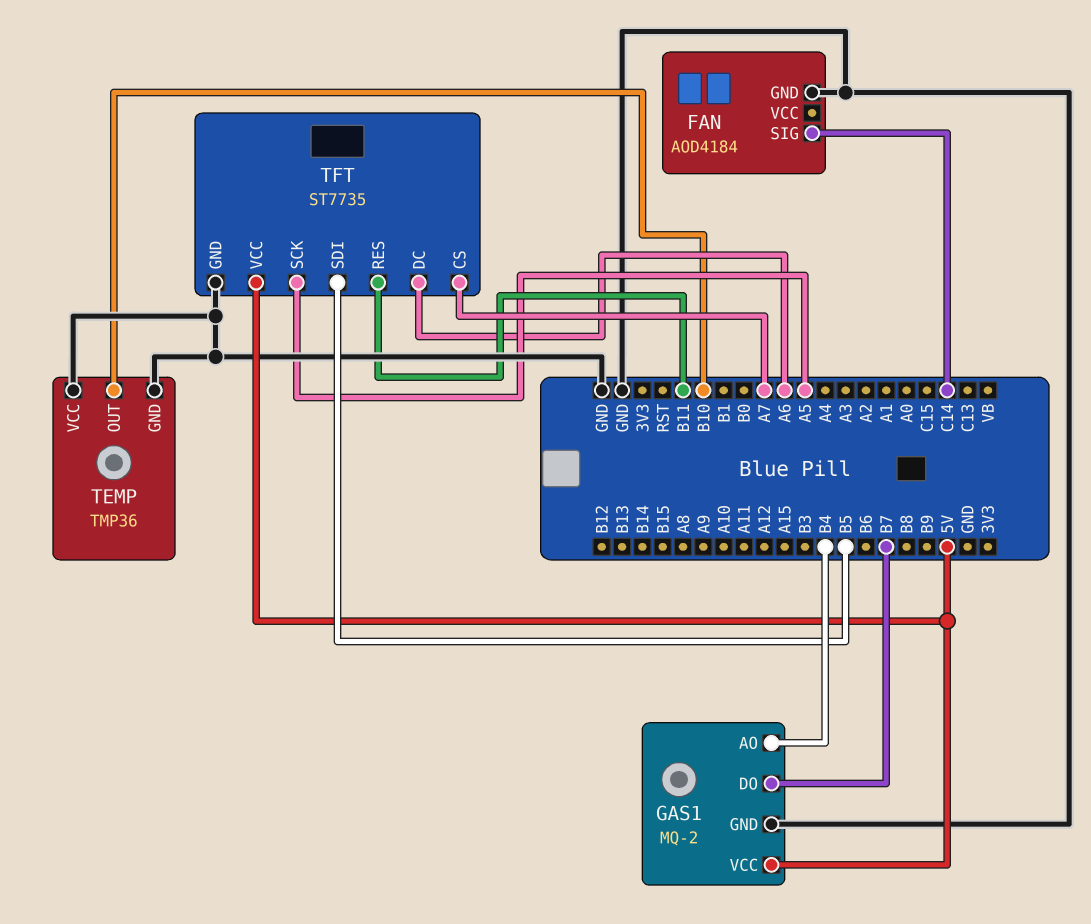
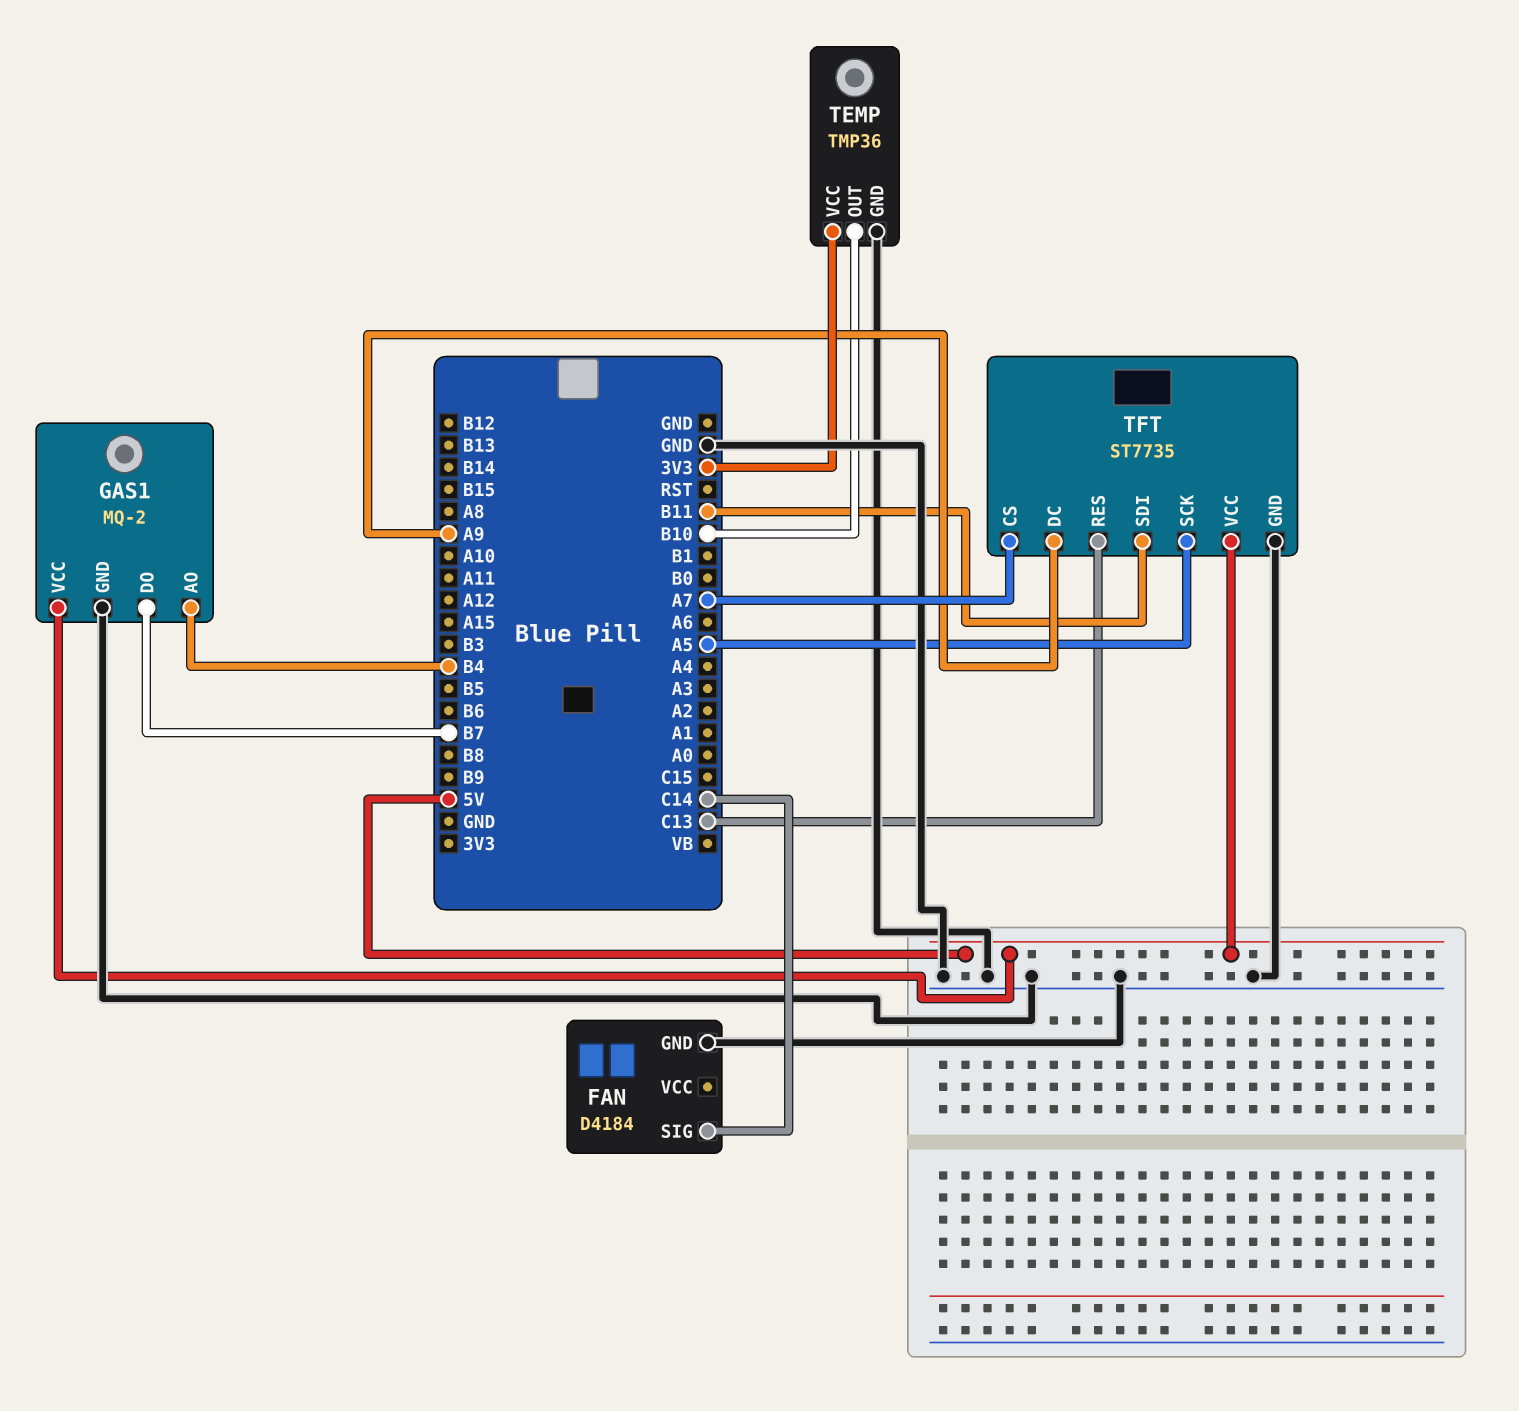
FAN: AOD4184 -> D4184
TEMP pin VCC: GND -> 3V3
TFT pin DC: A6 -> A9
TFT pin RES: B11 -> C13
TFT pin SDI: B5 -> B11

